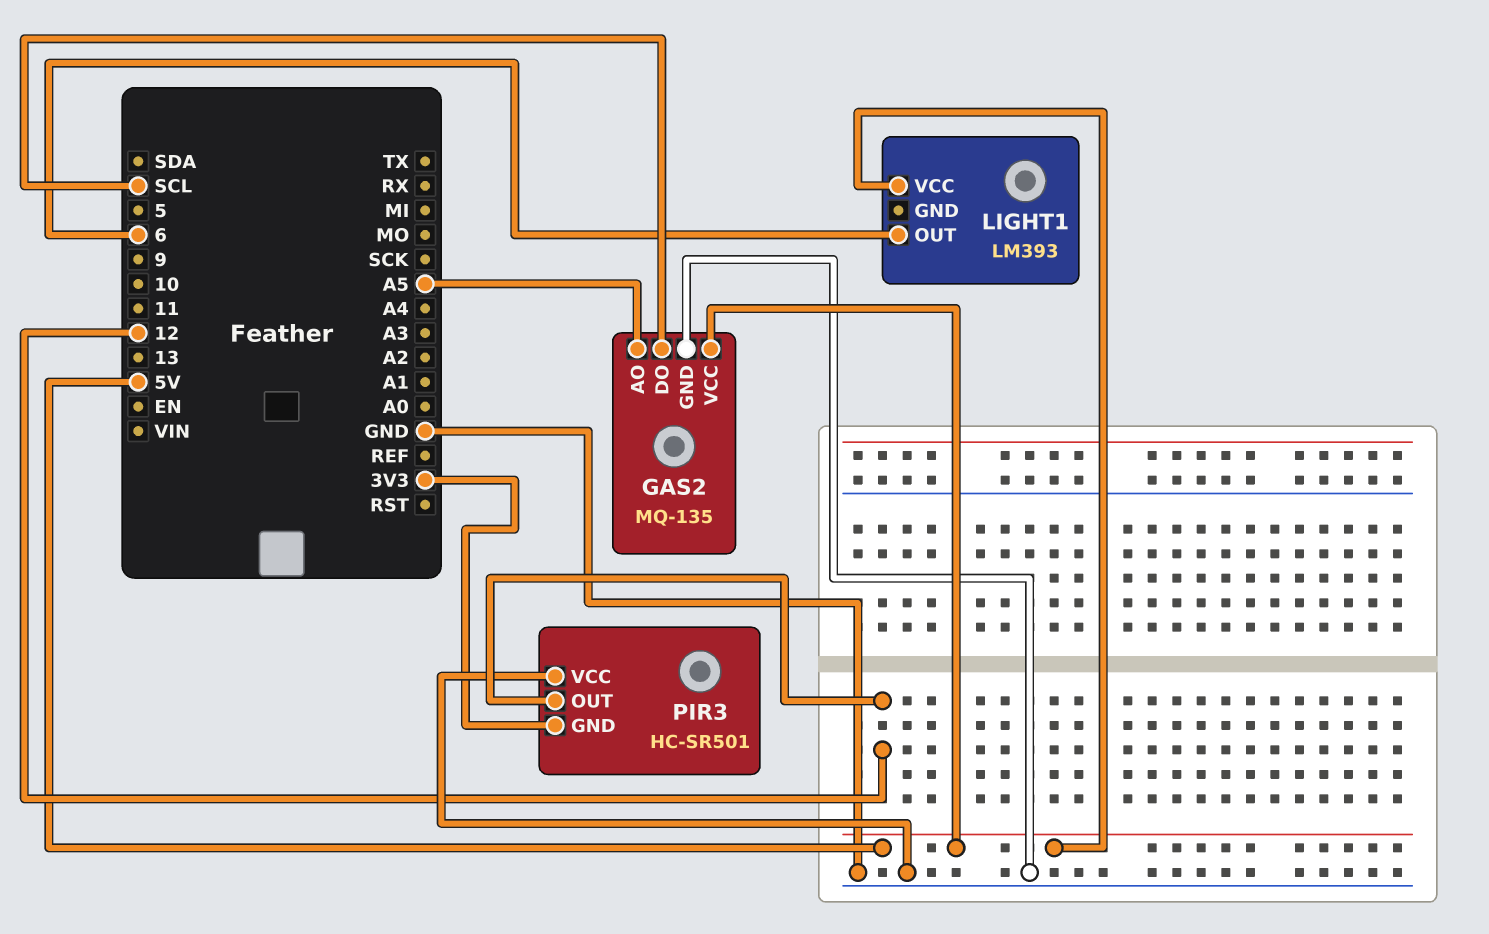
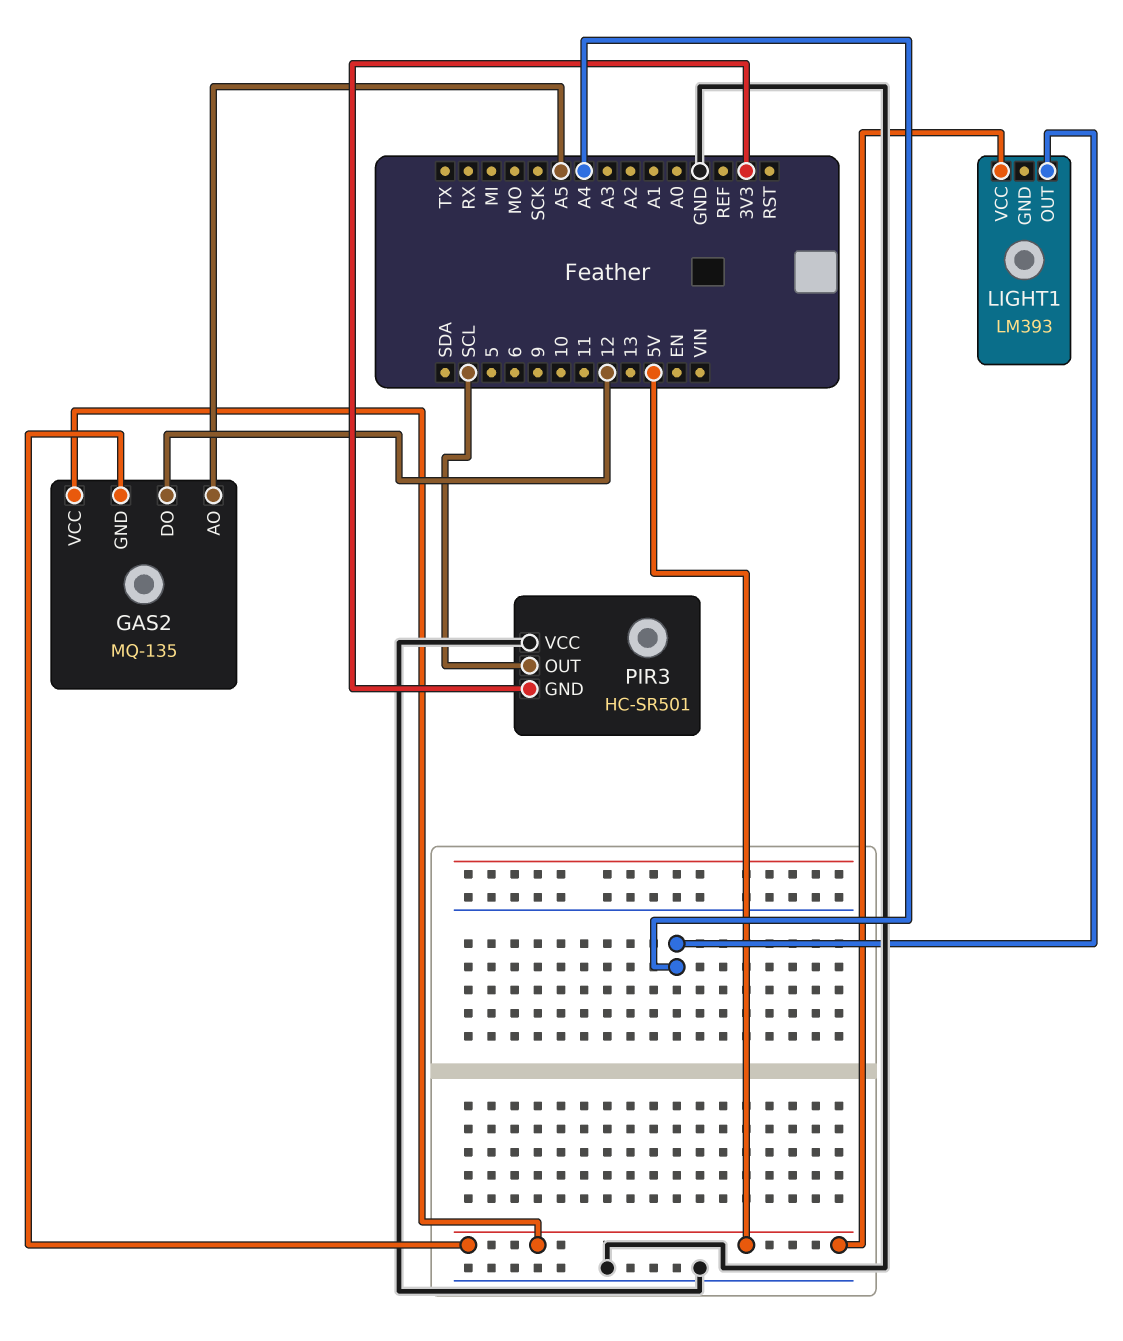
GAS2 pin DO: SCL -> 12
GAS2 pin GND: GND -> 5V
LIGHT1 pin OUT: 6 -> A4
PIR3 pin OUT: 12 -> SCL

